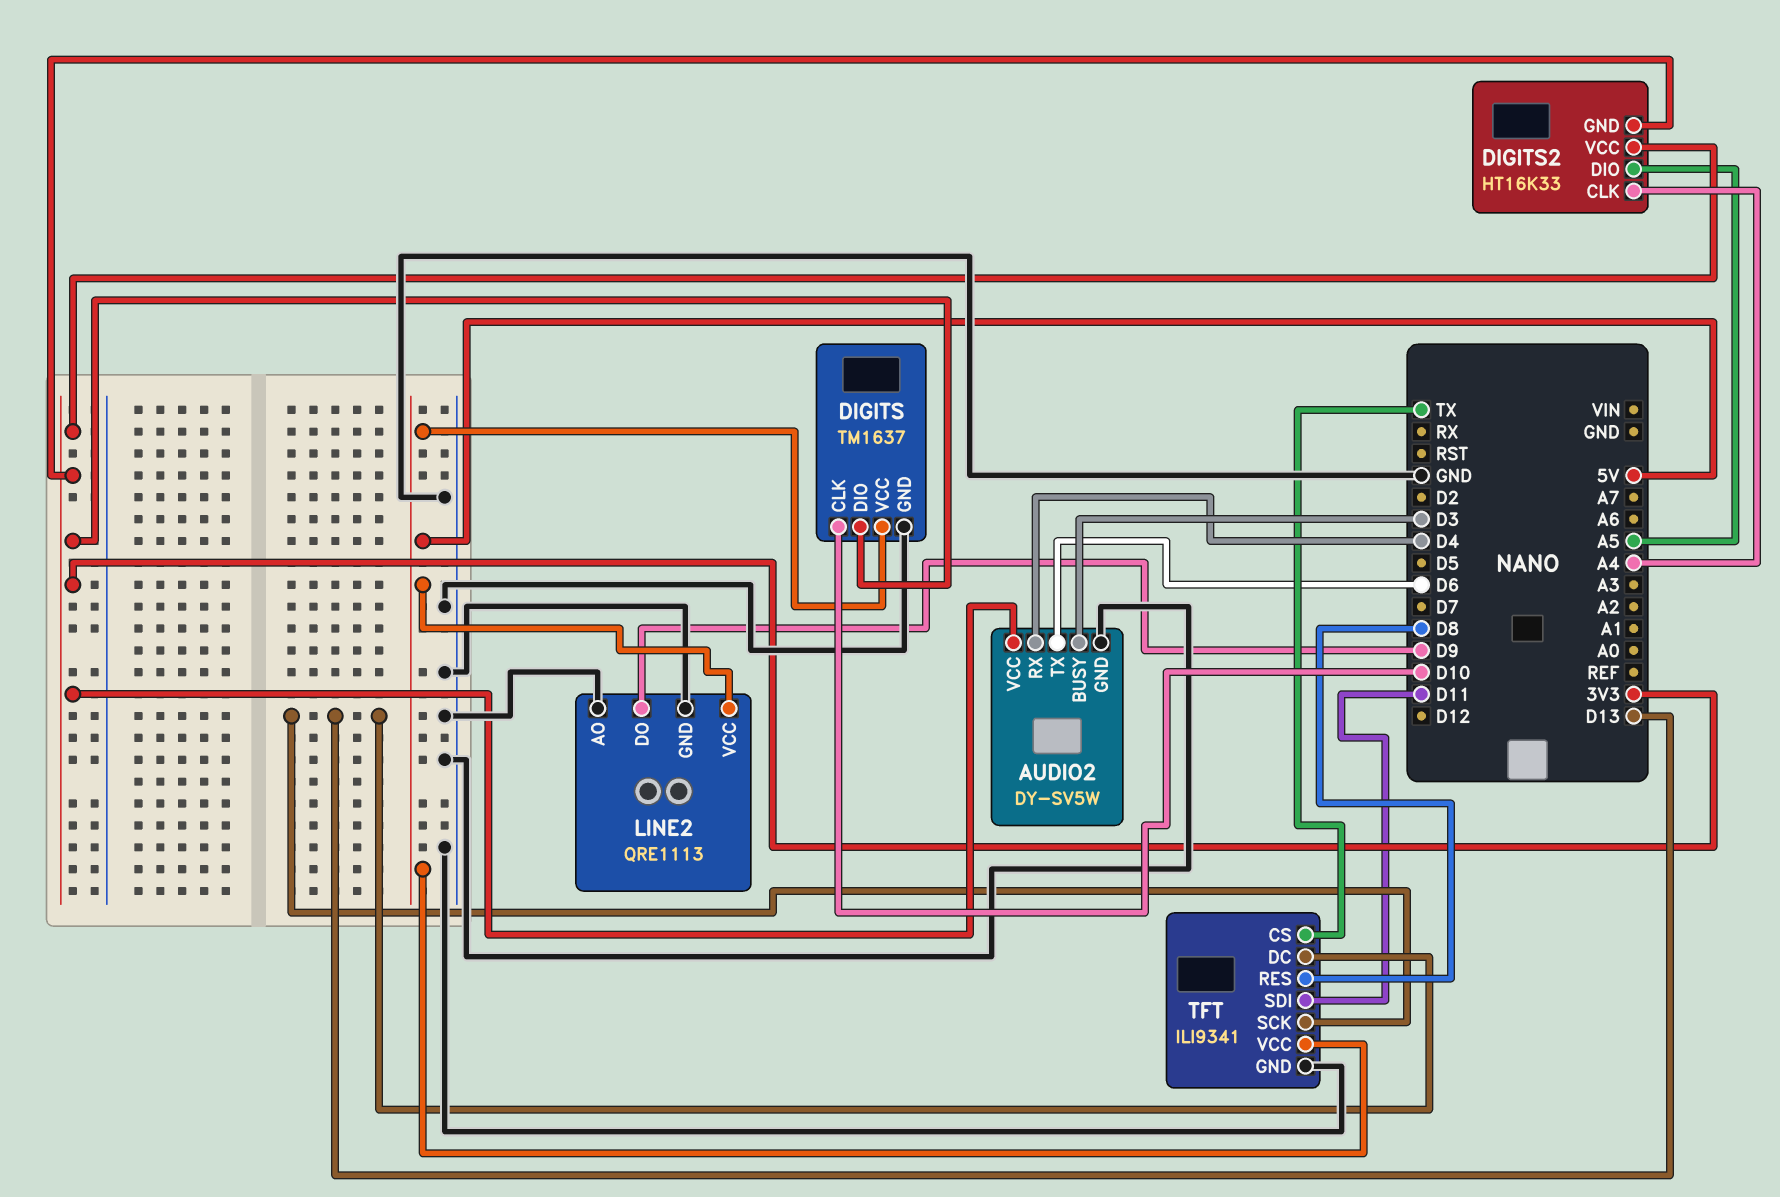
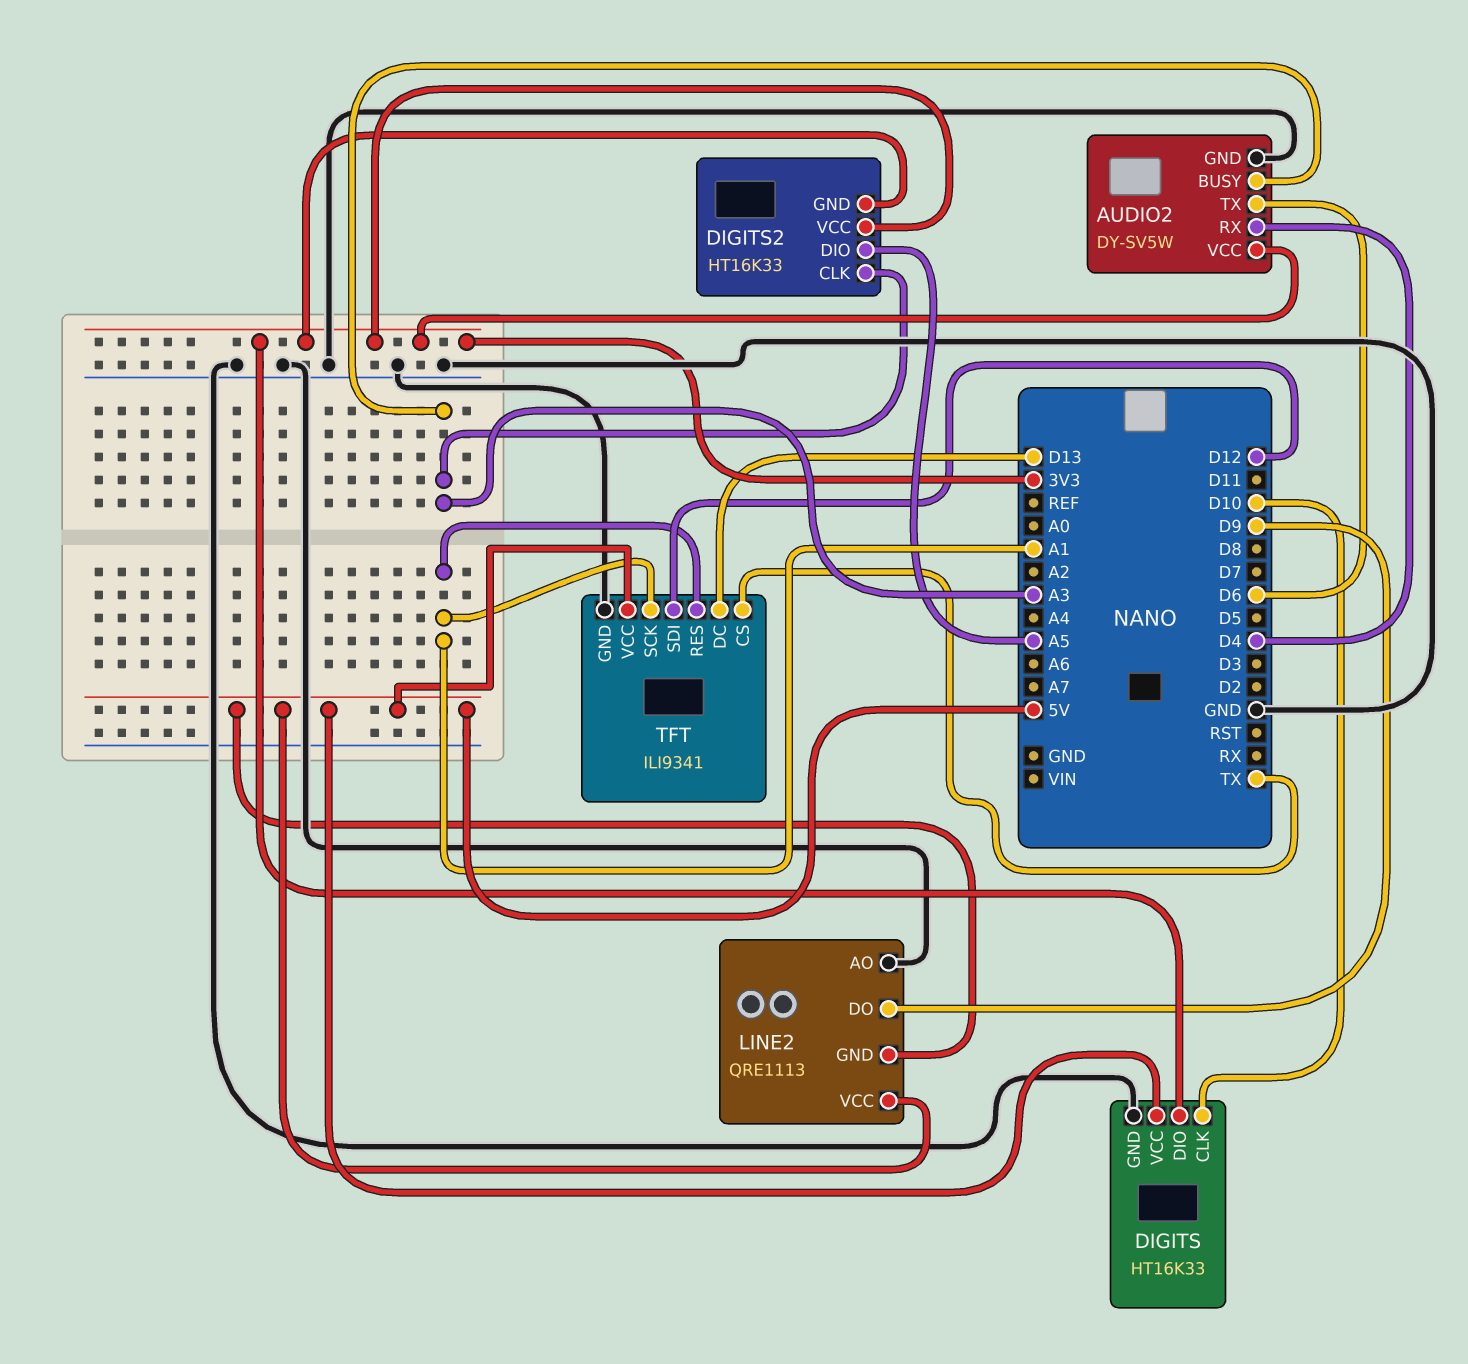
AUDIO2 pin BUSY: D3 -> A3
DIGITS: TM1637 -> HT16K33
DIGITS2 pin CLK: A4 -> A3
LINE2 pin GND: GND -> 5V
TFT pin RES: D8 -> A1
TFT pin SCK: D13 -> A1
TFT pin SDI: D11 -> D12

